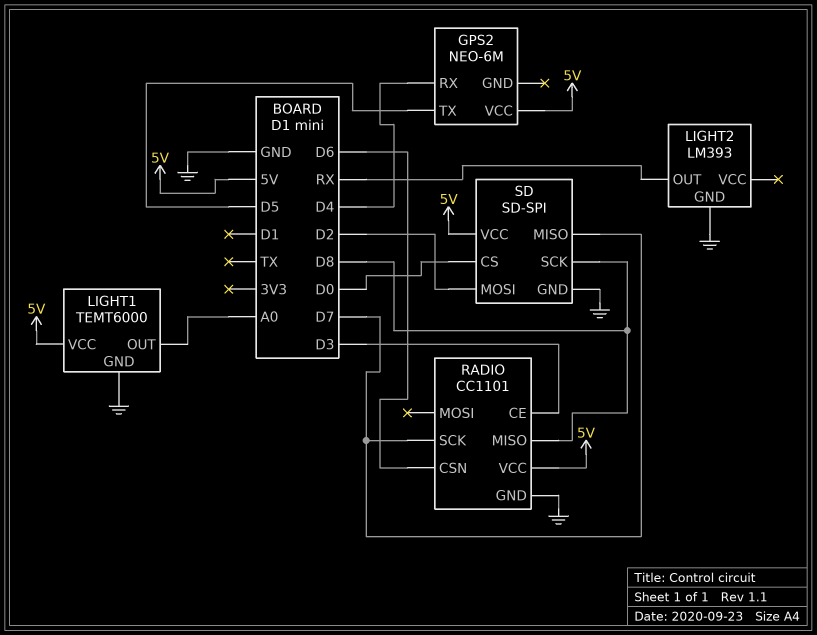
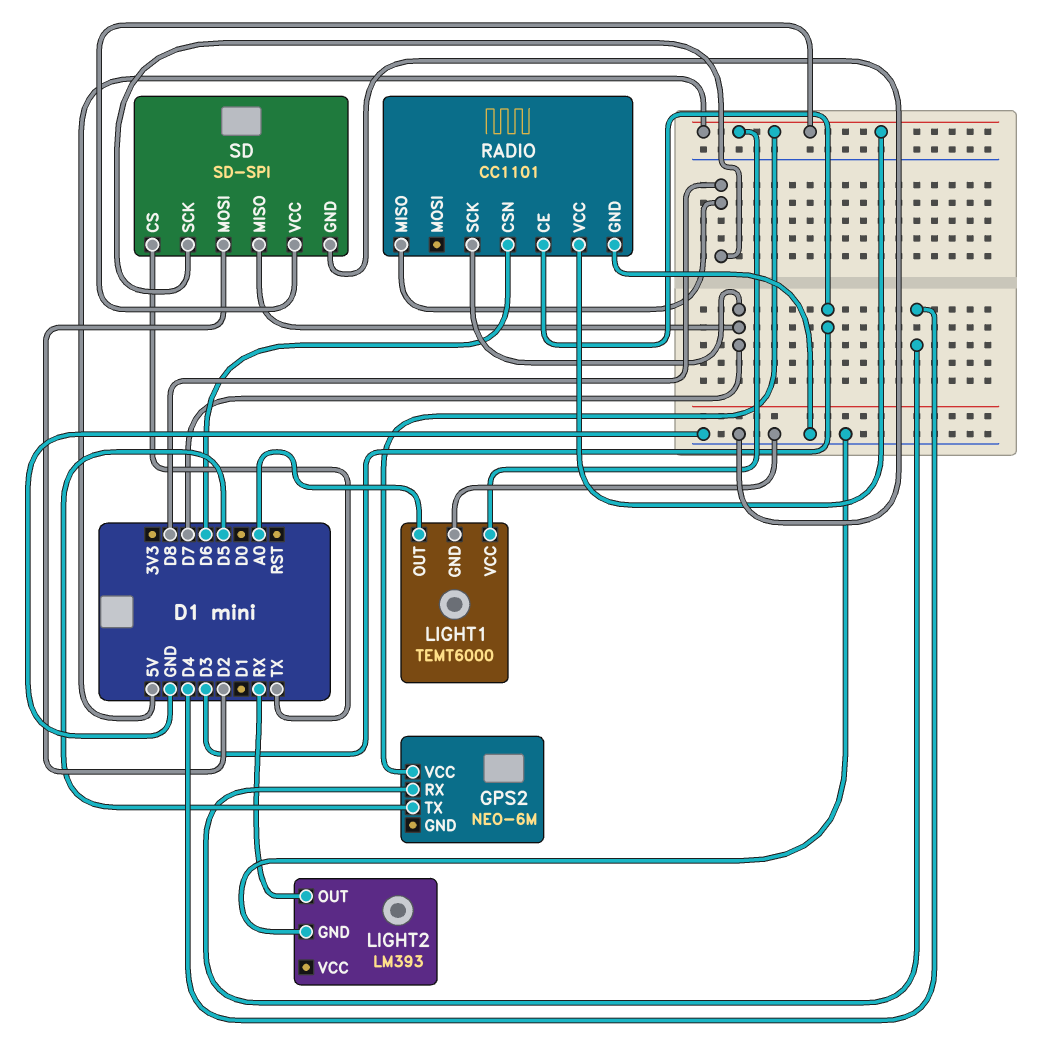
SD pin CS: D0 -> TX

